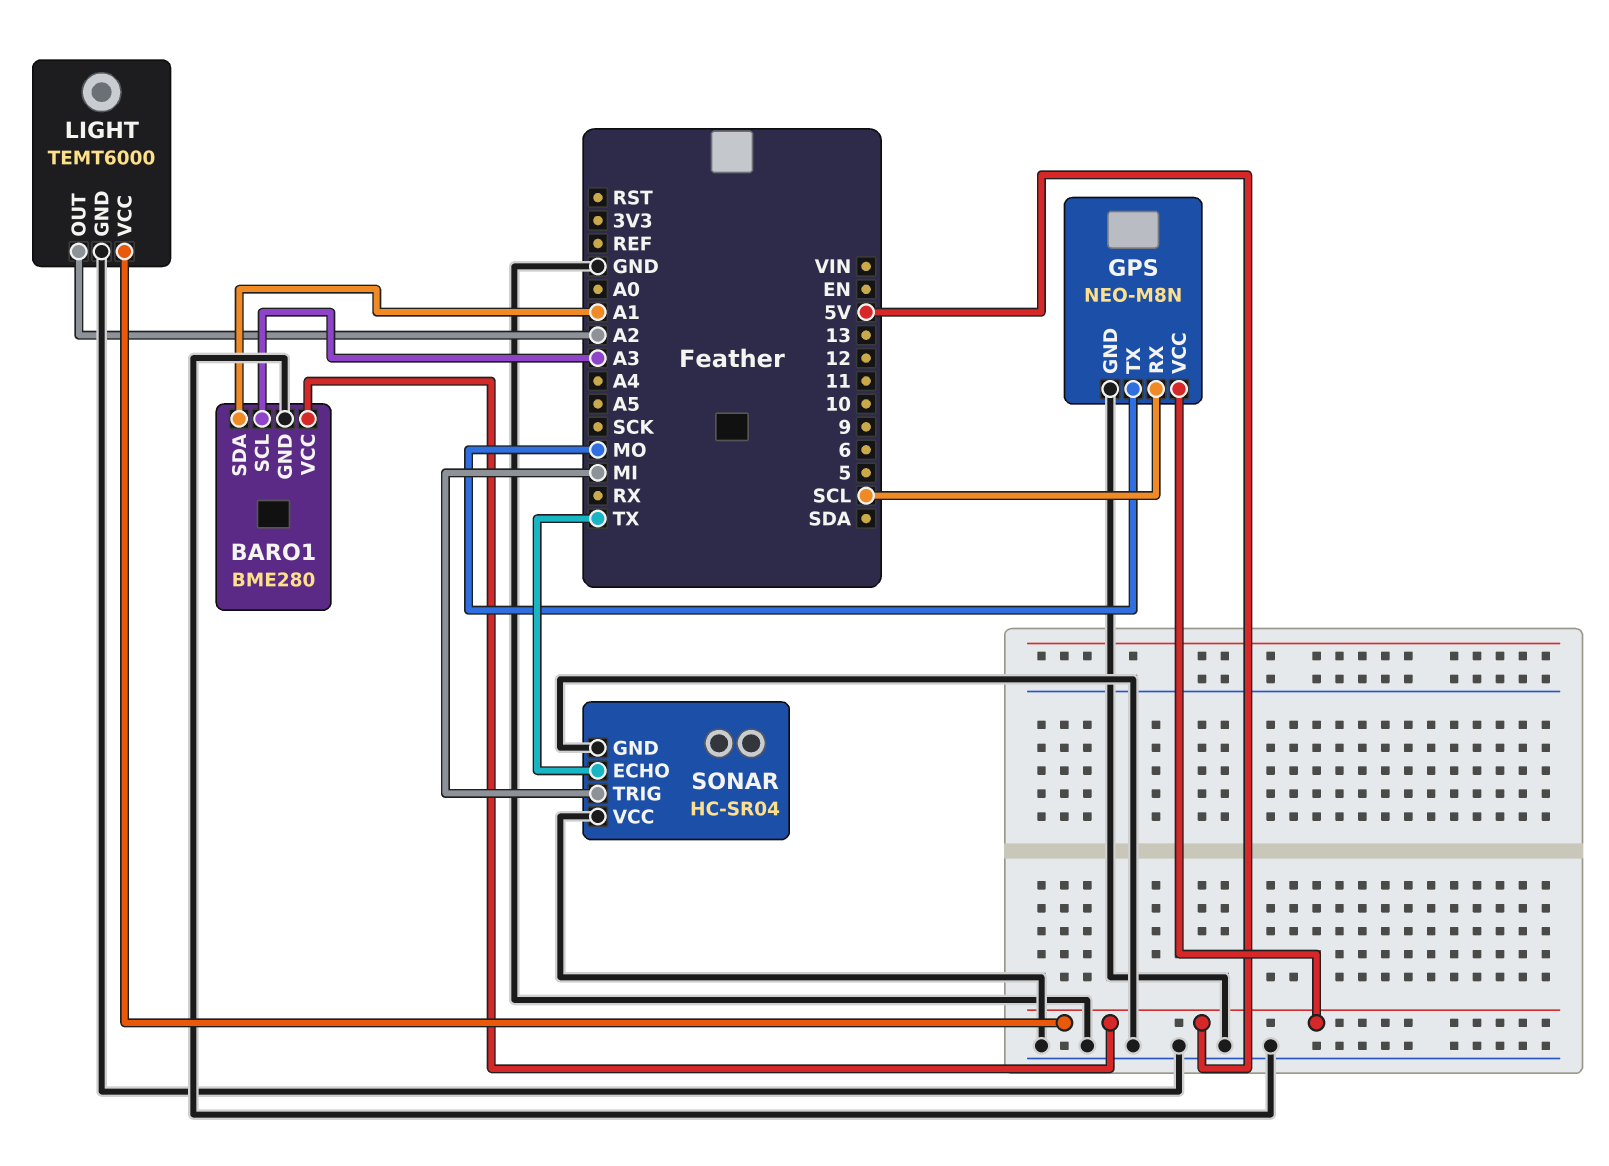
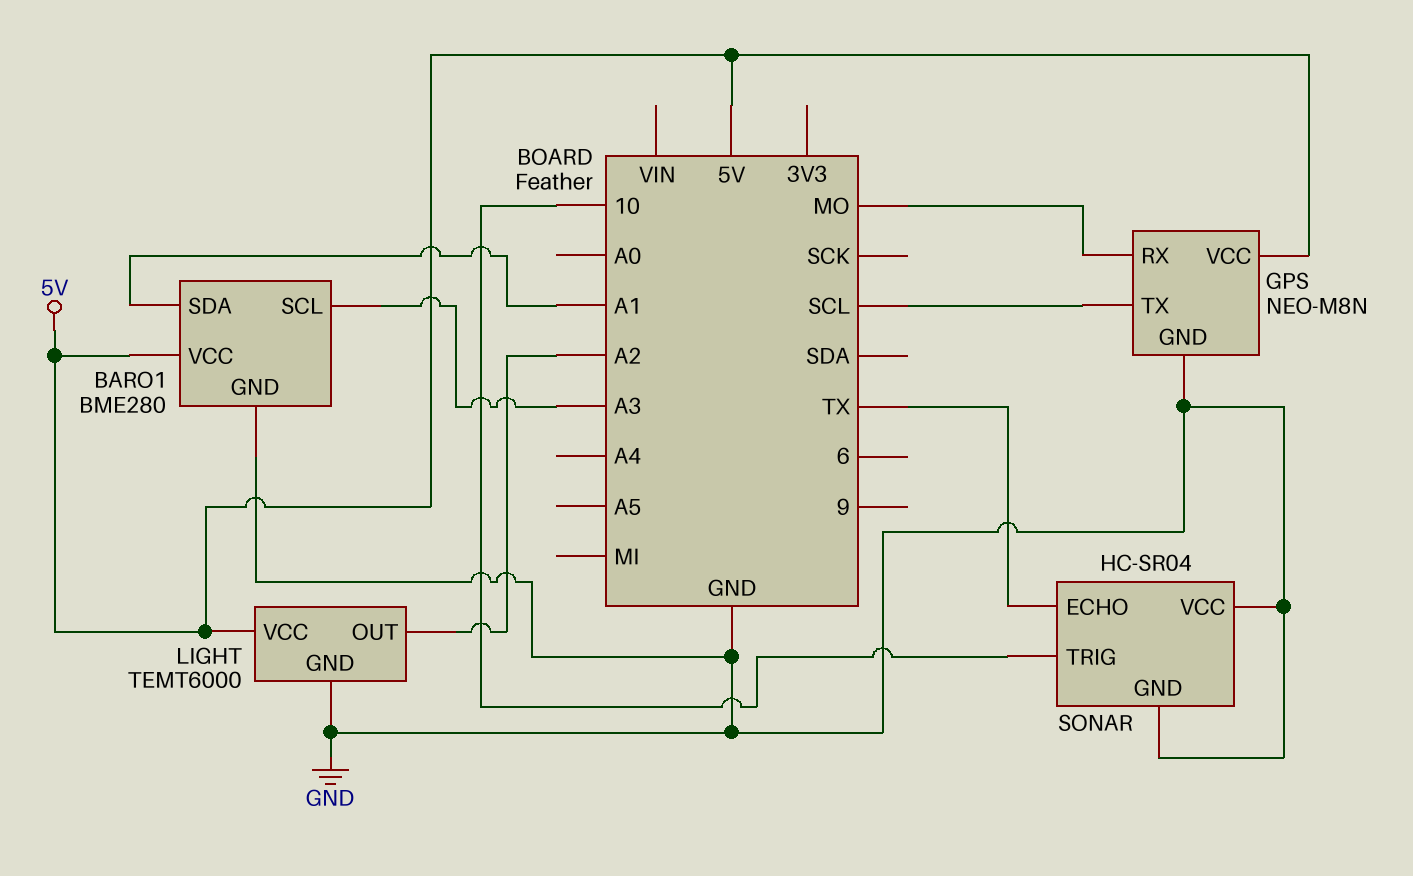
GPS pin RX: SCL -> MO
GPS pin TX: MO -> SCL
SONAR pin TRIG: MI -> 10

